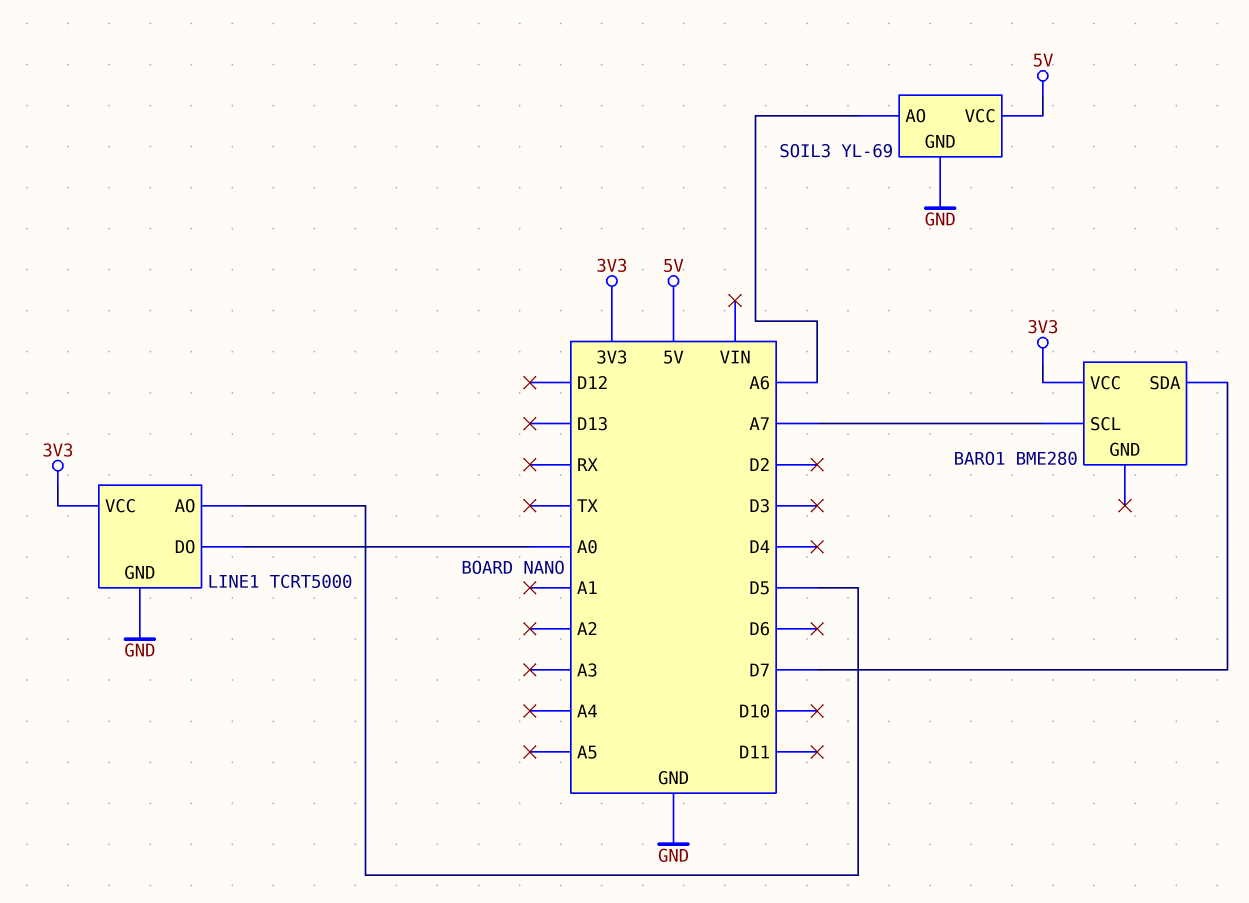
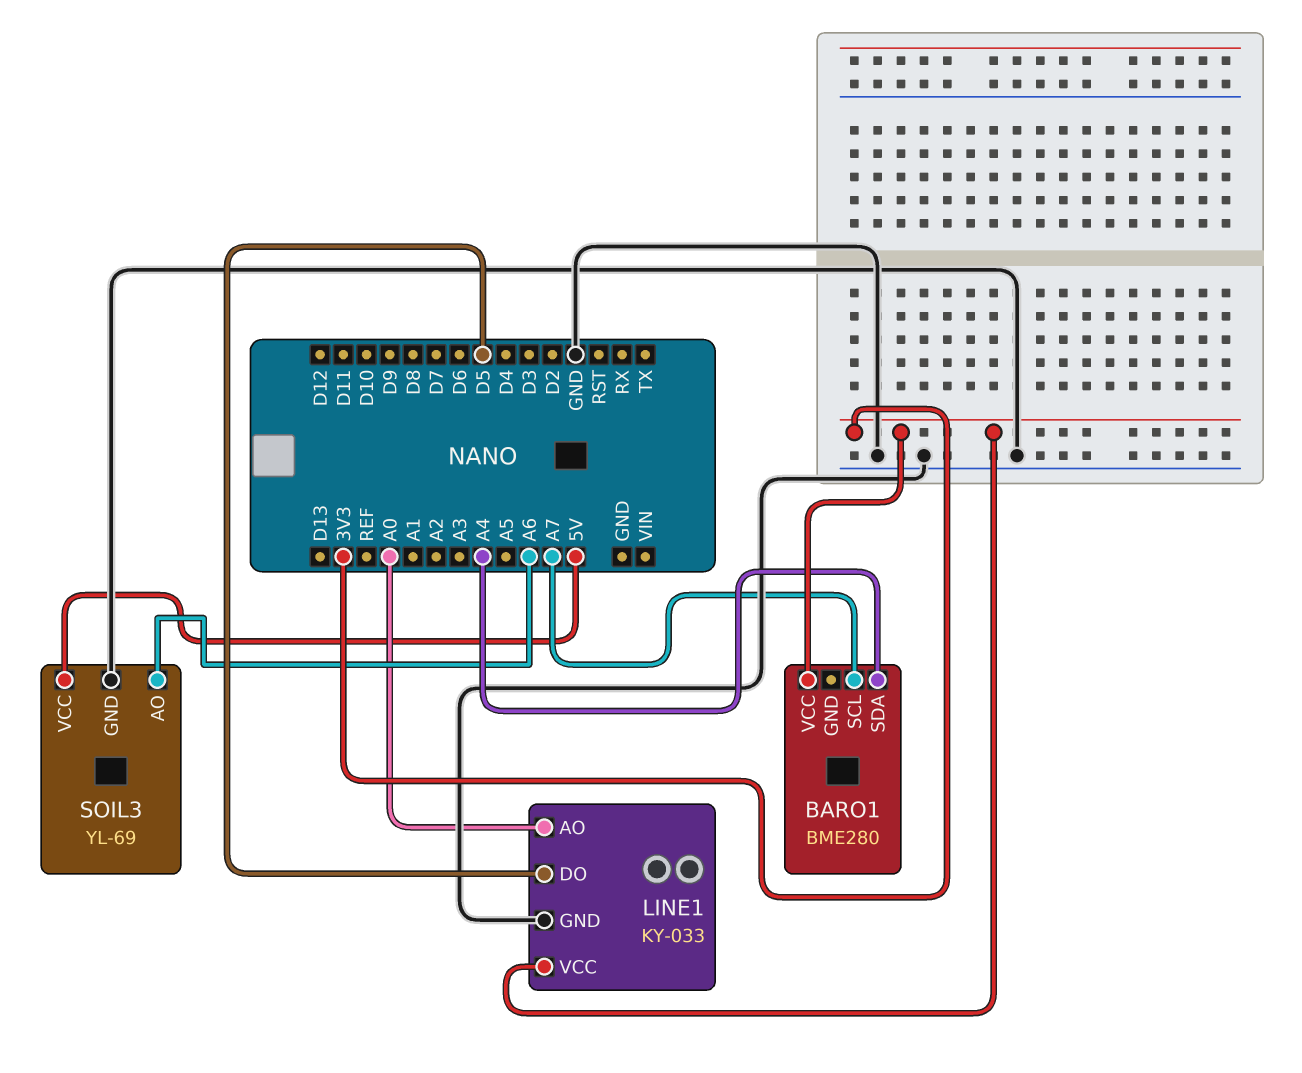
BARO1 pin SDA: D7 -> A4
LINE1: TCRT5000 -> KY-033
LINE1 pin AO: D5 -> A0
LINE1 pin DO: A0 -> D5

